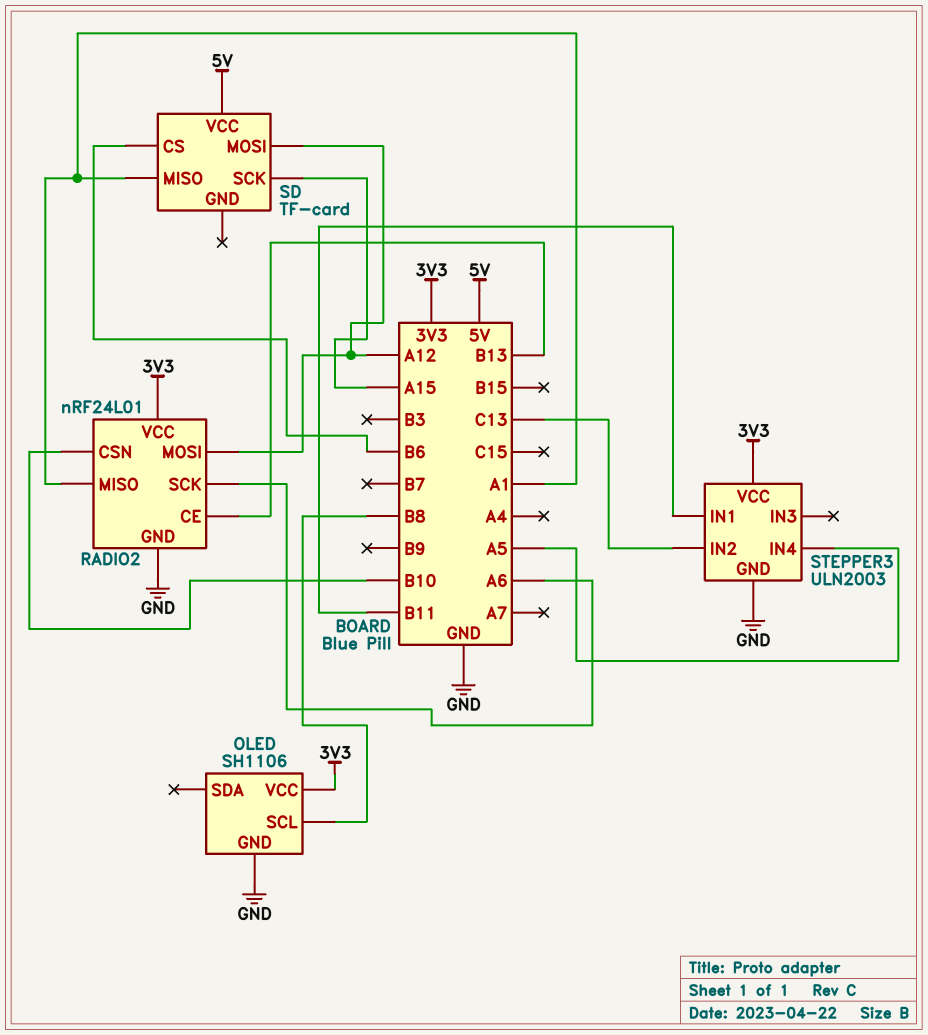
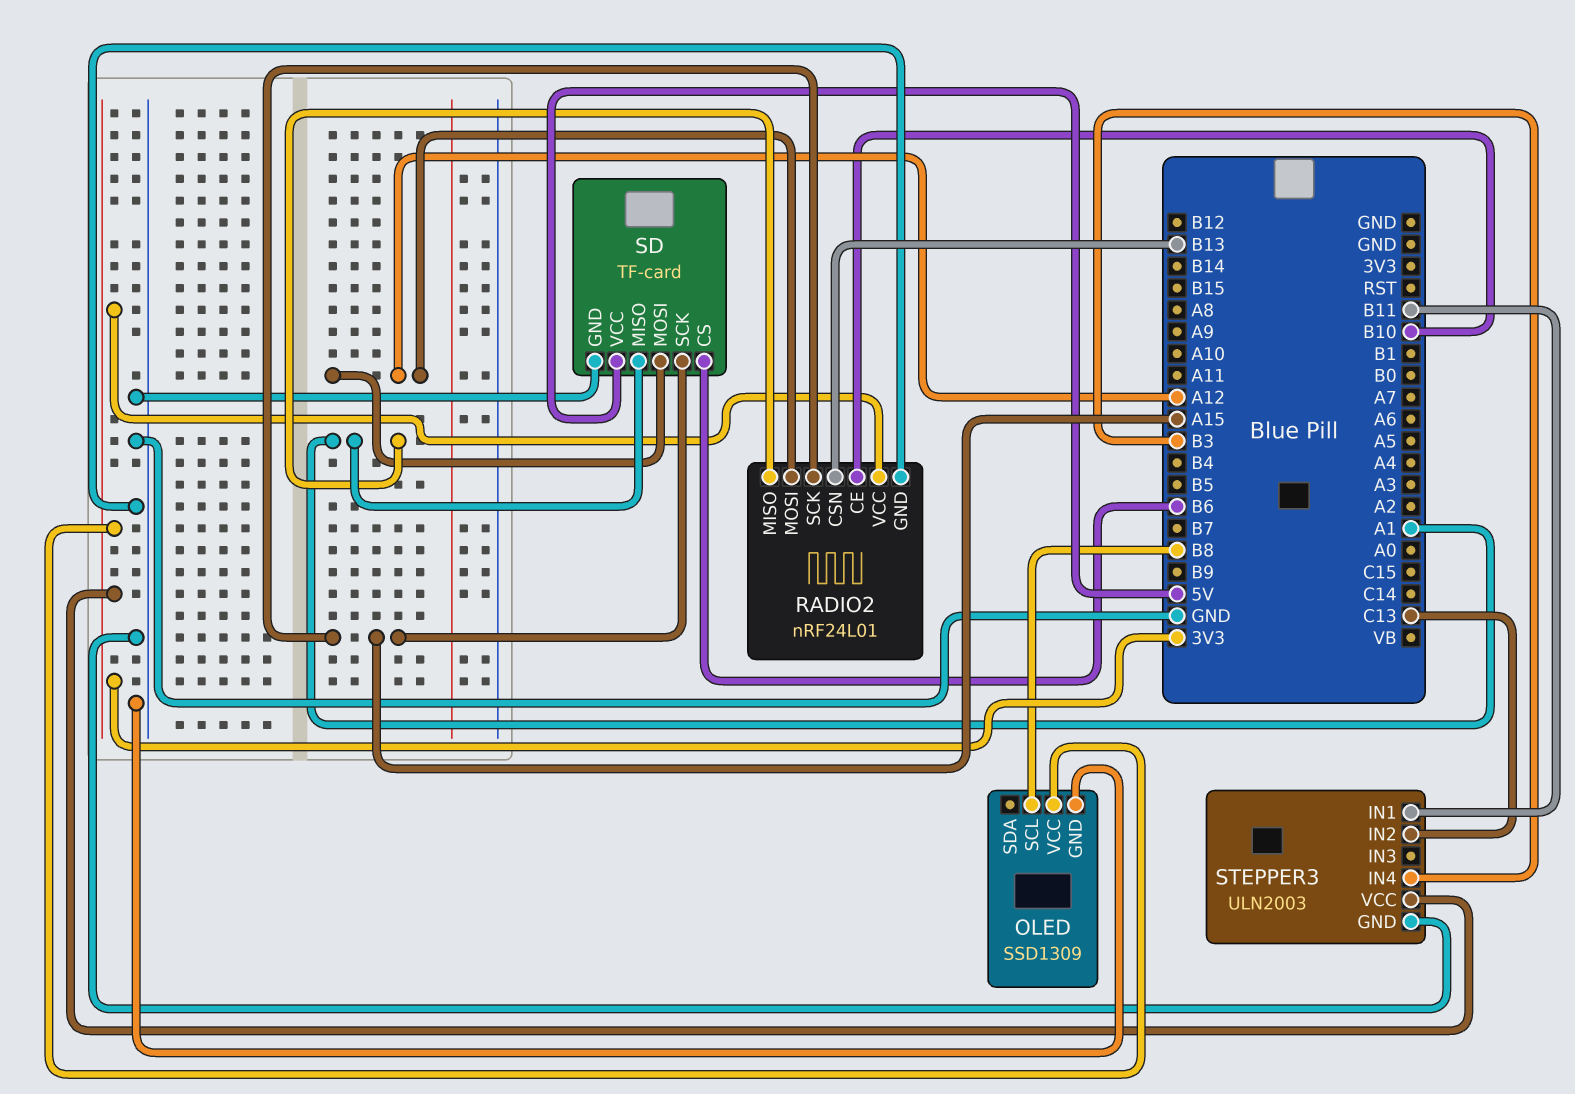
OLED: SH1106 -> SSD1309
RADIO2 pin CE: B13 -> B10
RADIO2 pin CSN: B10 -> B13
RADIO2 pin SCK: A6 -> A15
SD pin GND: none -> GND
STEPPER3 pin IN4: A5 -> B3

